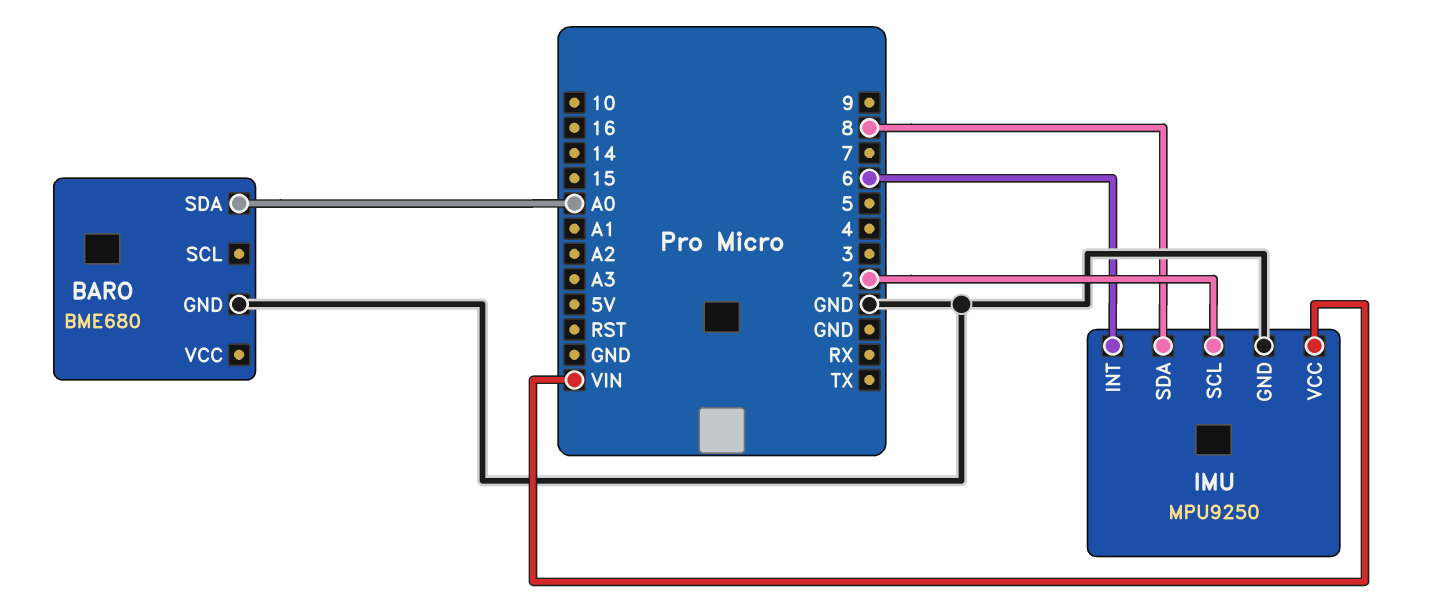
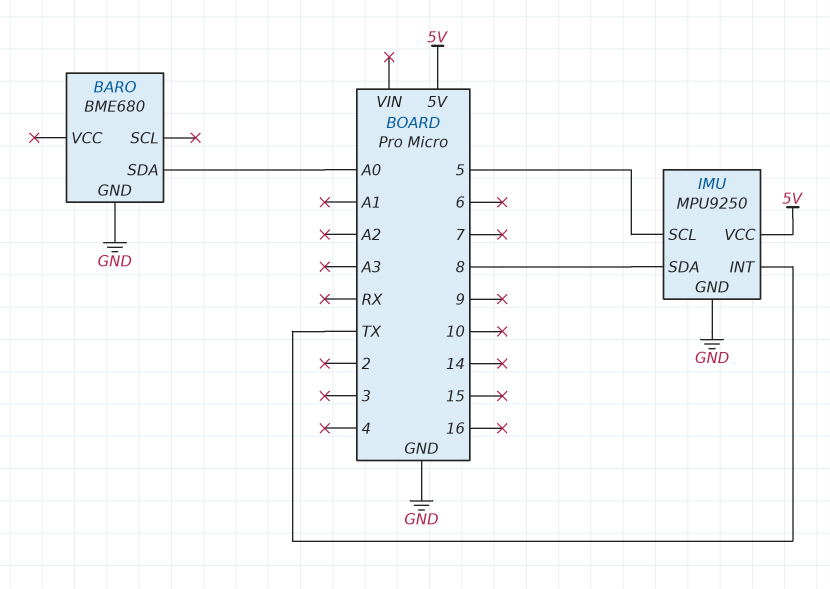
IMU pin INT: 6 -> TX
IMU pin SCL: 2 -> 5
IMU pin VCC: VIN -> 5V

